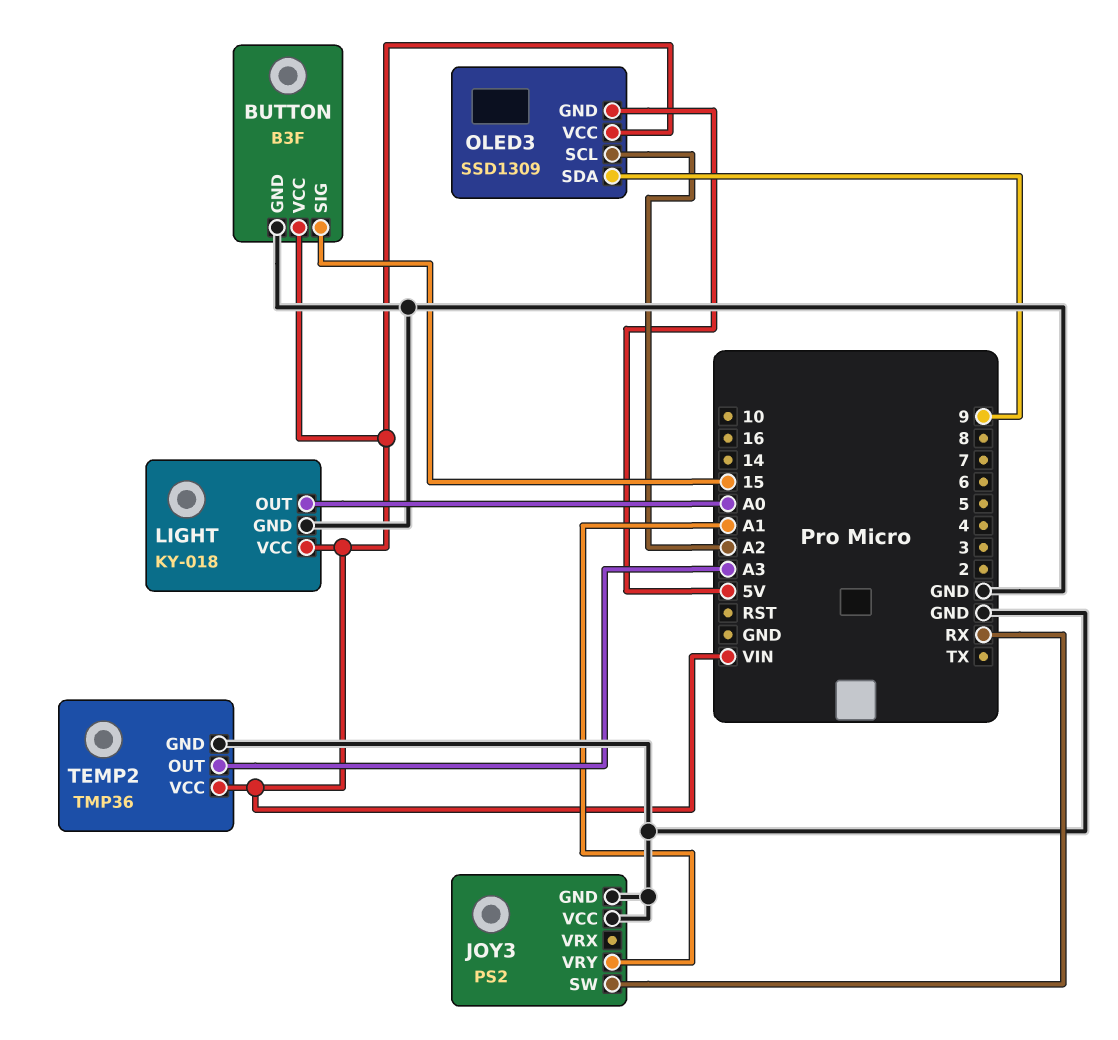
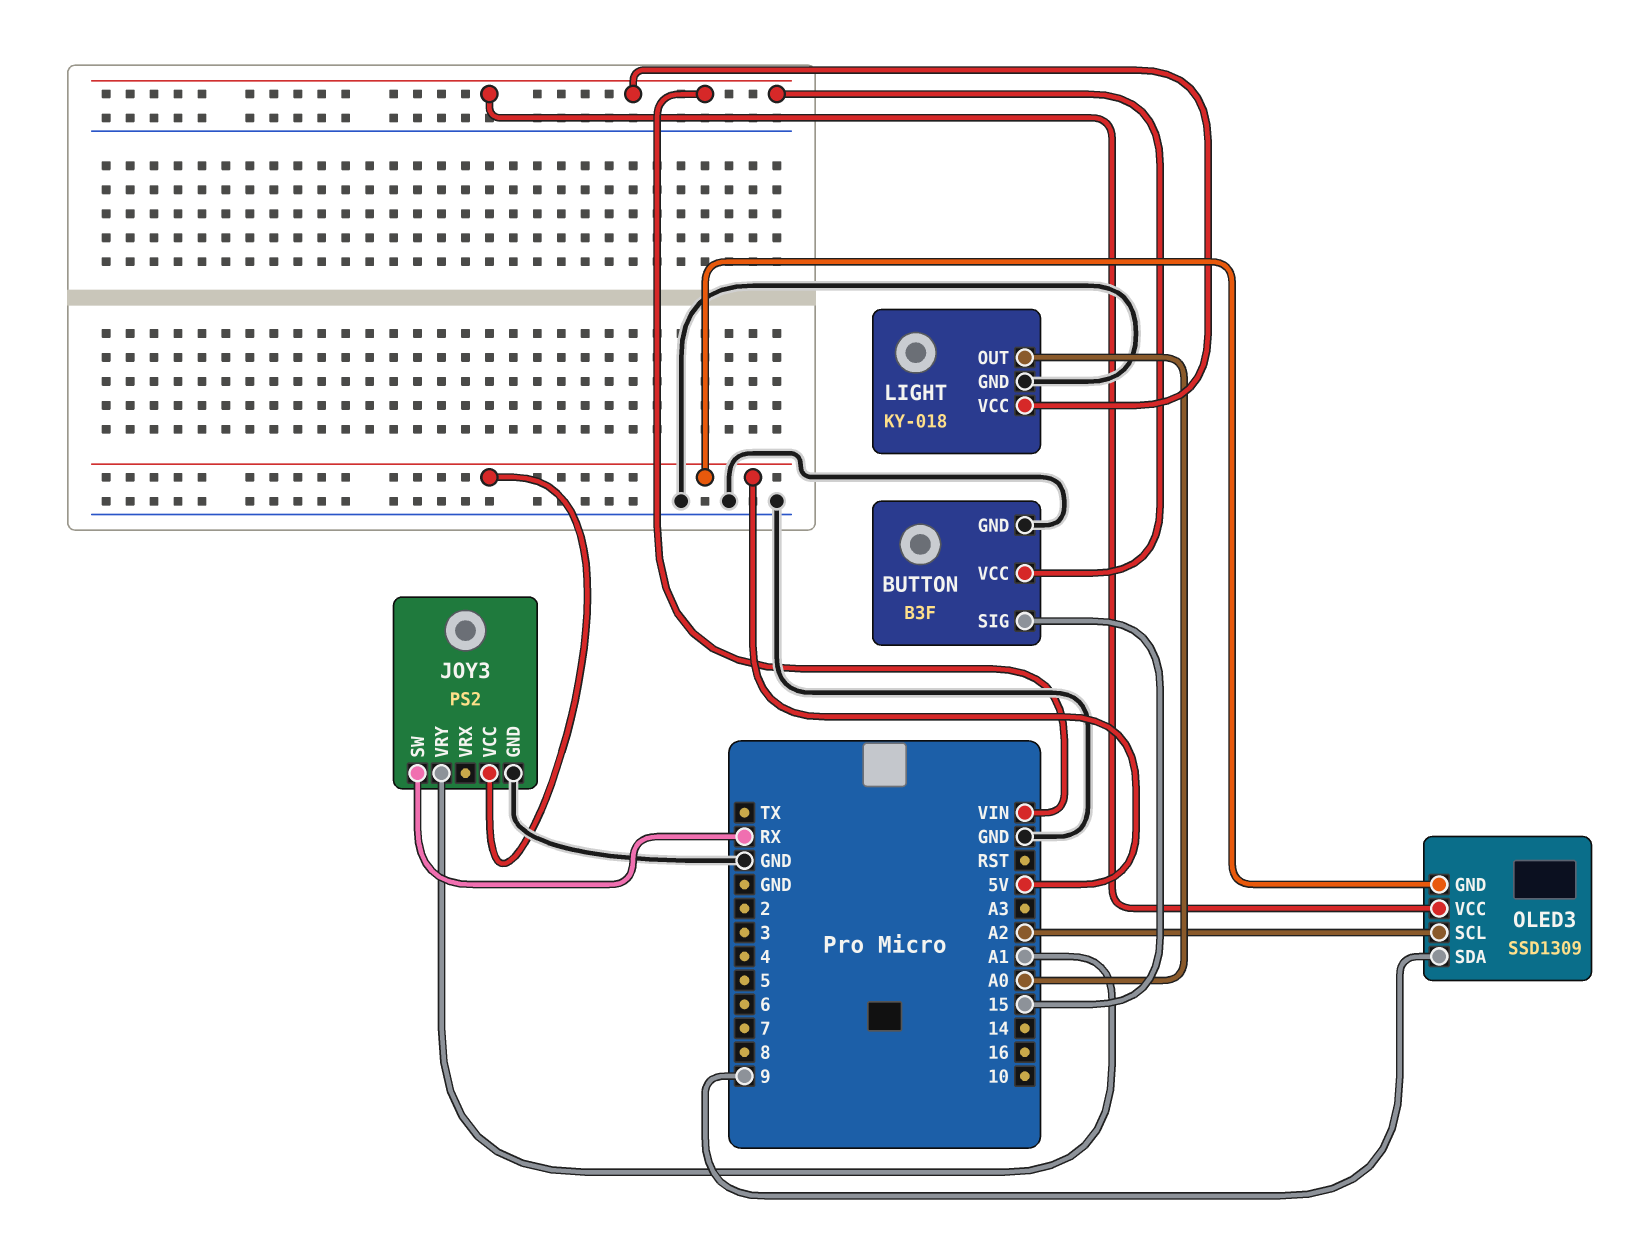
JOY3 pin VCC: GND -> 5V
TEMP2: TMP36 -> none
TEMP2 pin GND: GND -> none
TEMP2 pin OUT: A3 -> none
TEMP2 pin VCC: VIN -> none

